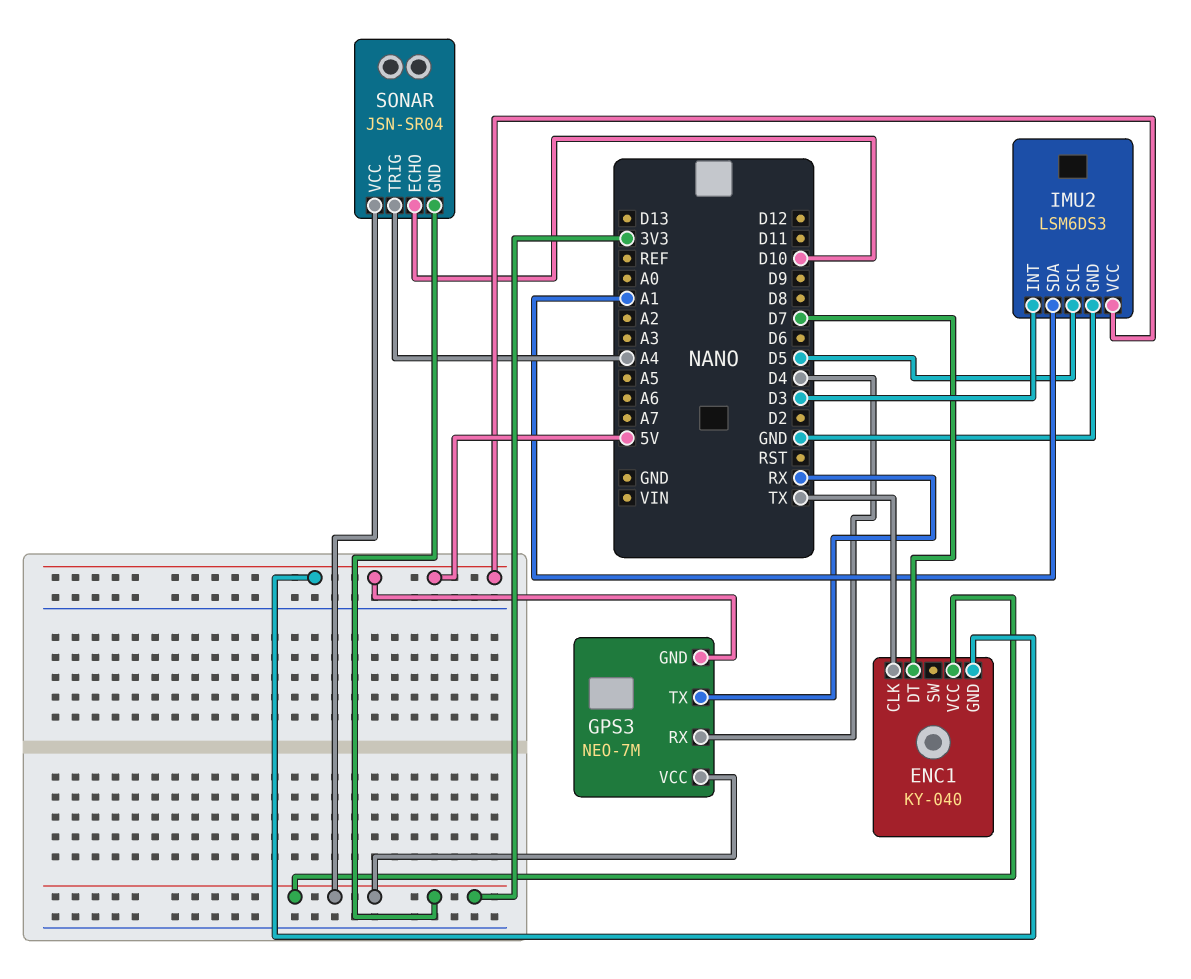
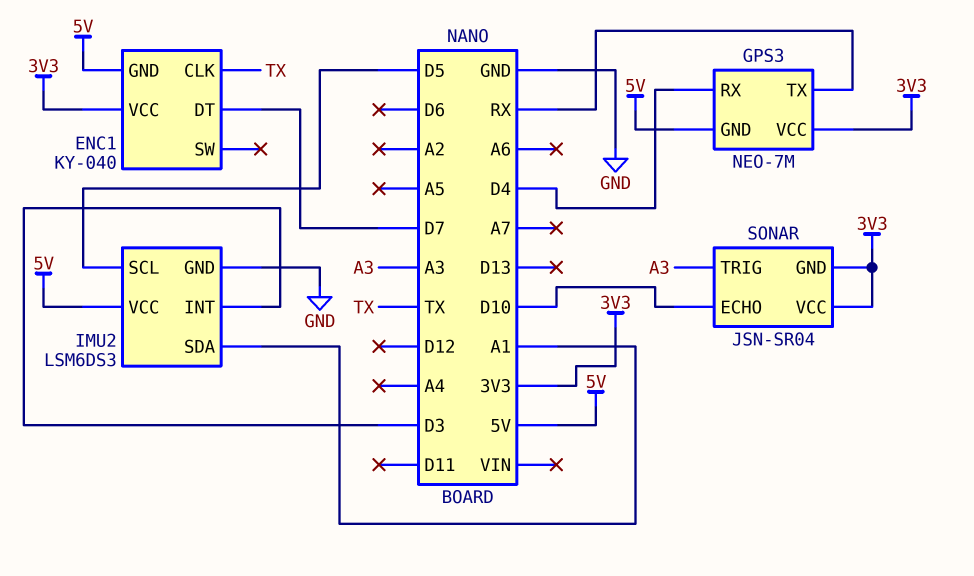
SONAR pin TRIG: A4 -> A3

